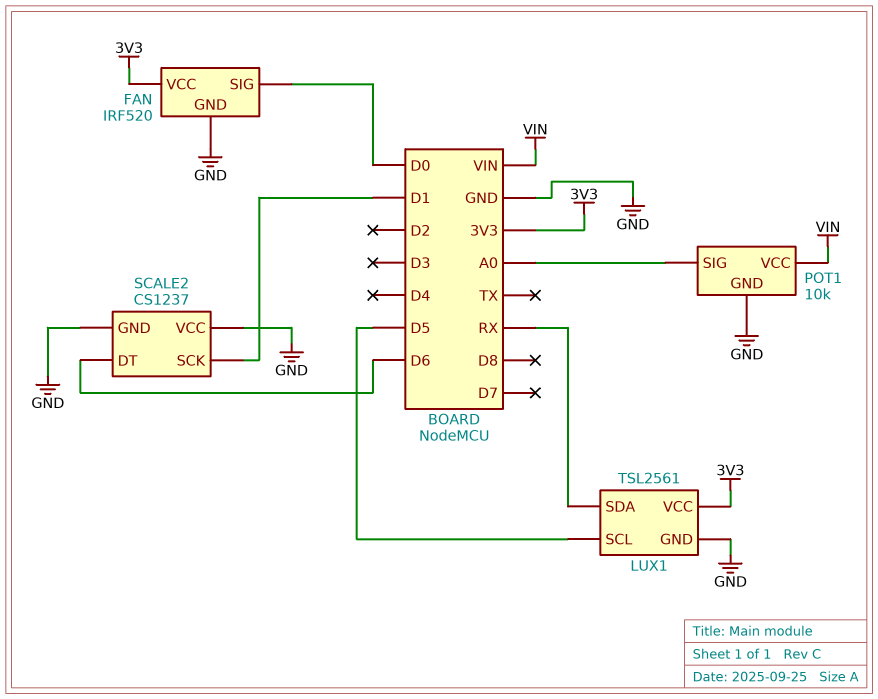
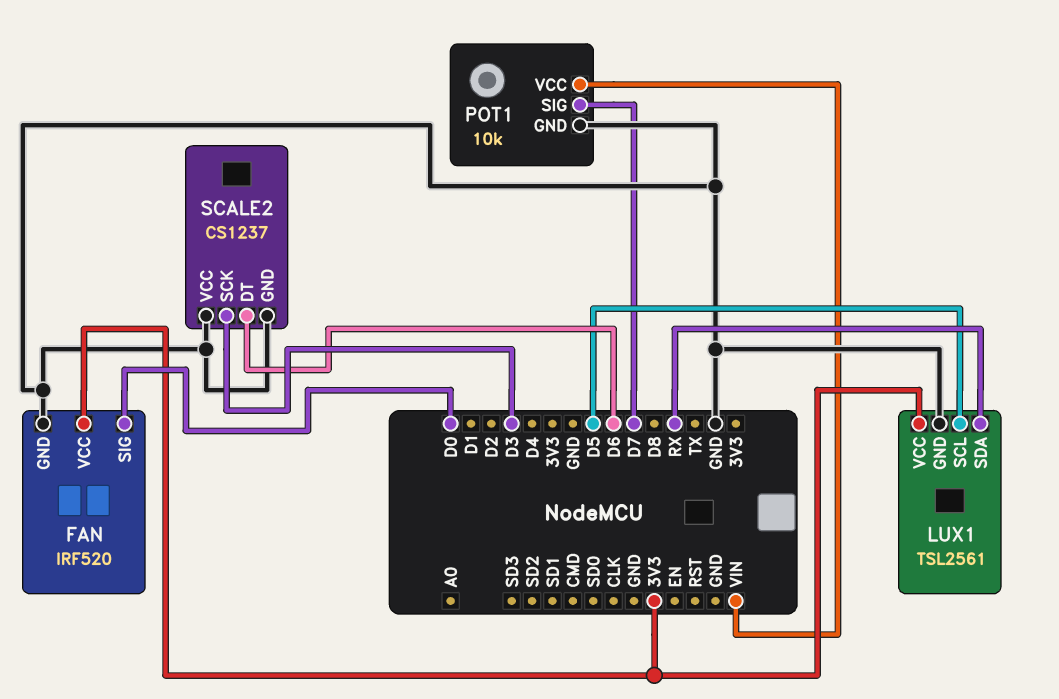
POT1 pin SIG: A0 -> D7
SCALE2 pin SCK: D1 -> D3

